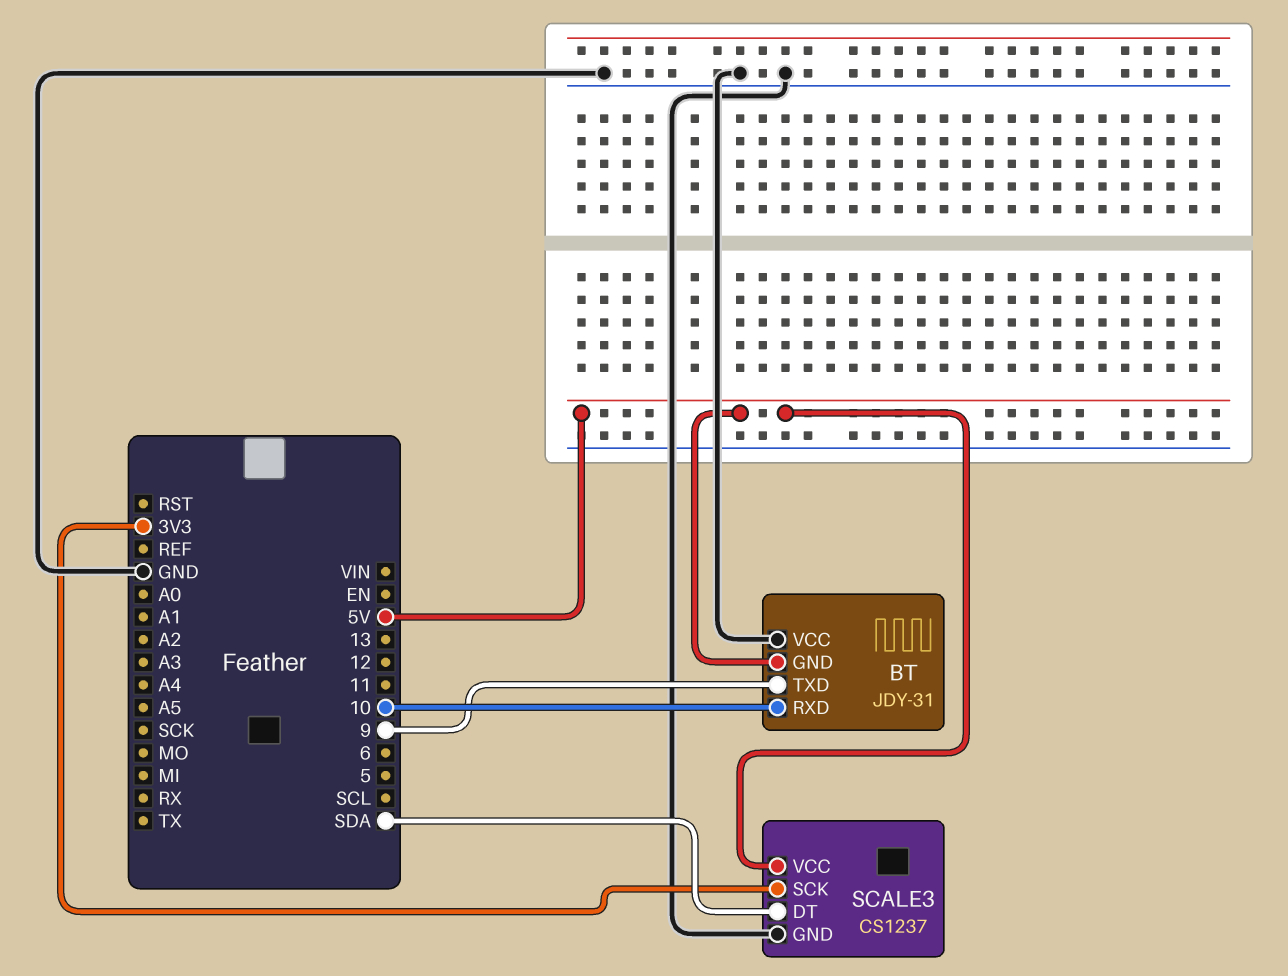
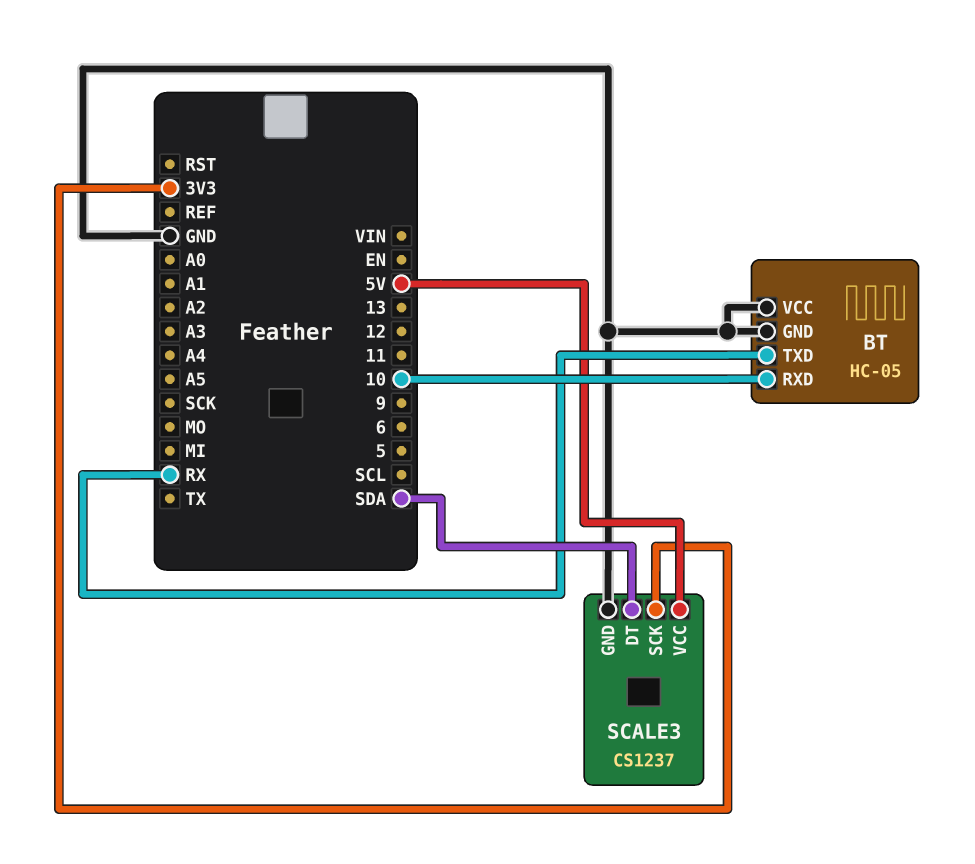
BT: JDY-31 -> HC-05
BT pin GND: 5V -> GND
BT pin TXD: 9 -> RX

